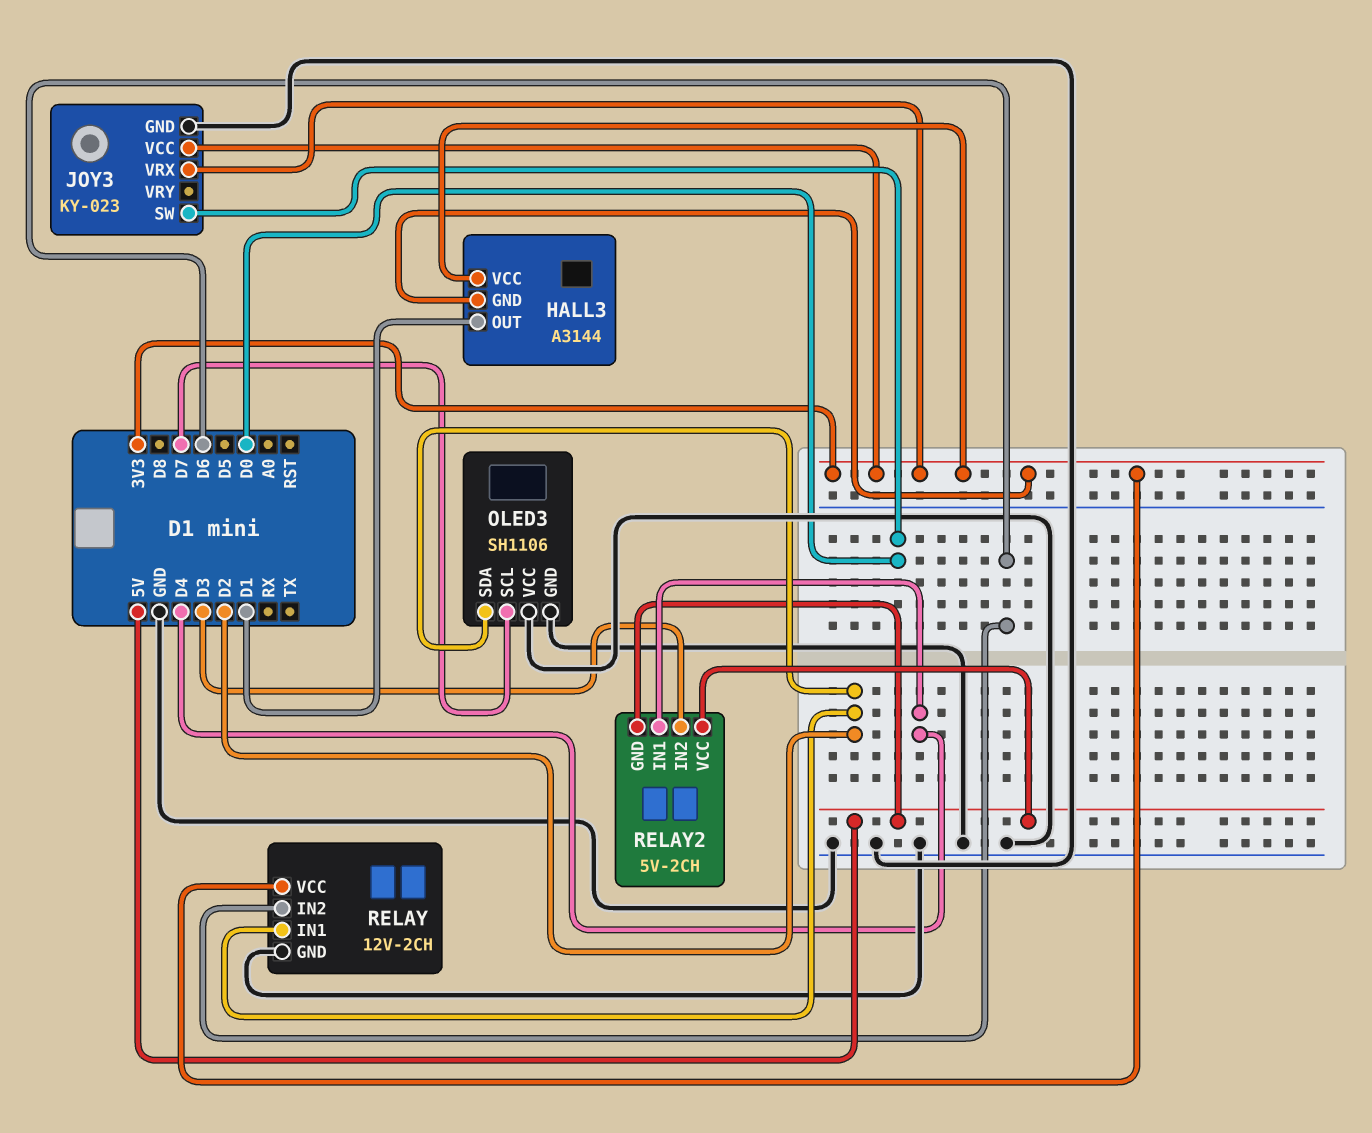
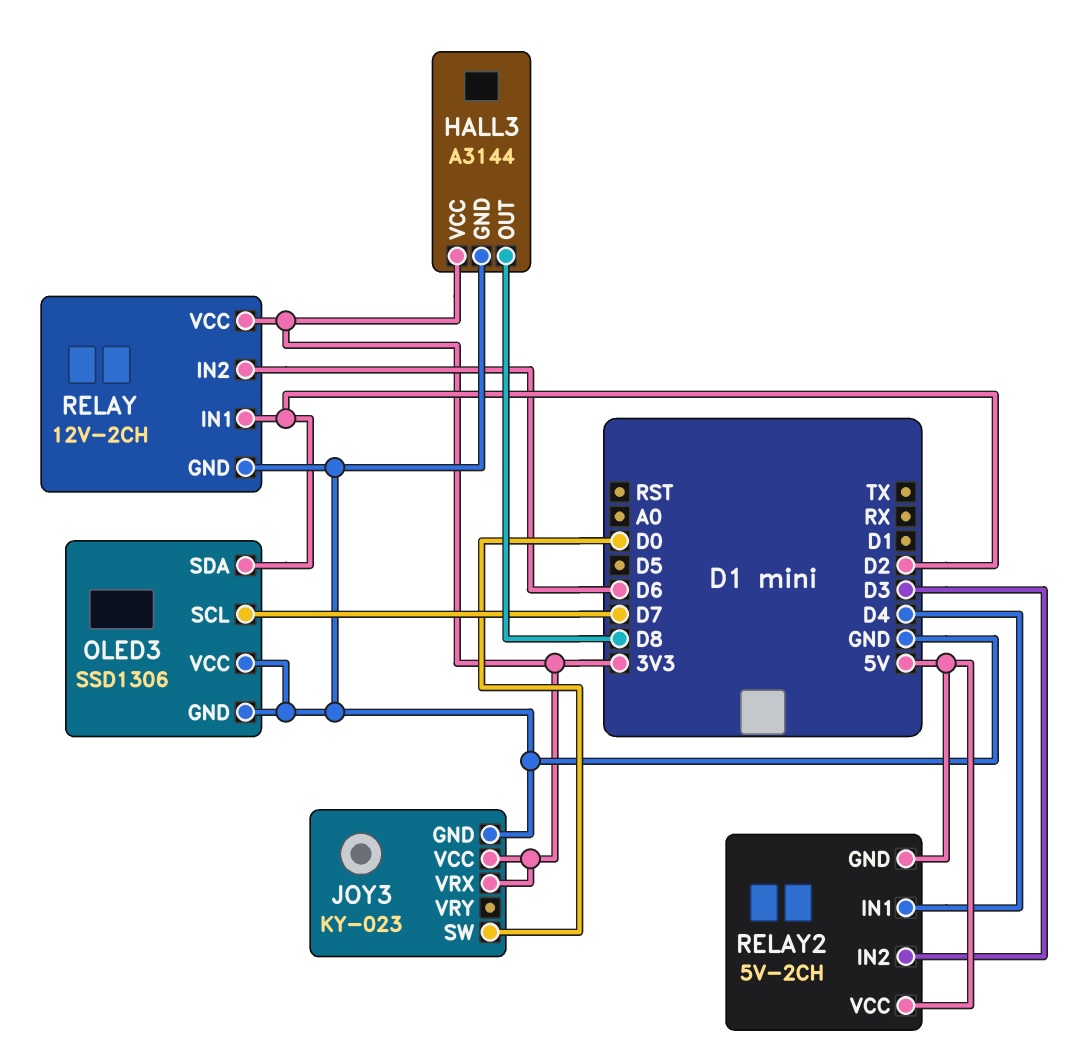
HALL3 pin GND: 3V3 -> GND
HALL3 pin OUT: D1 -> D8
OLED3: SH1106 -> SSD1306

